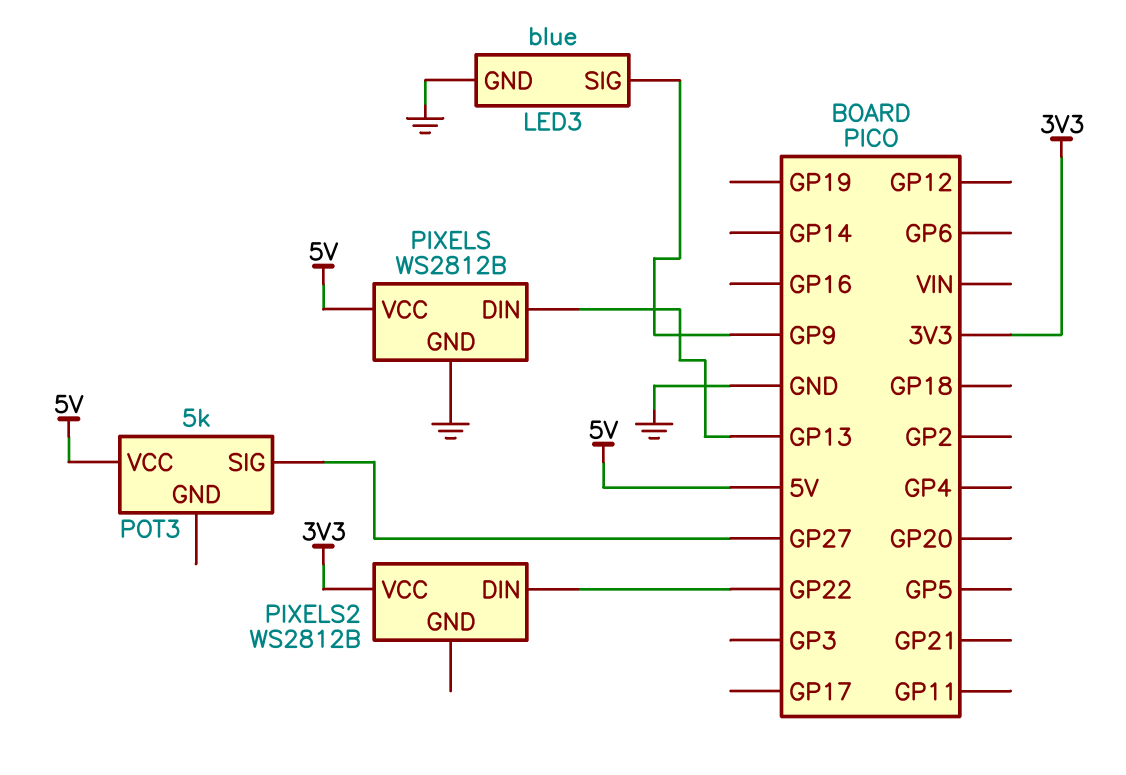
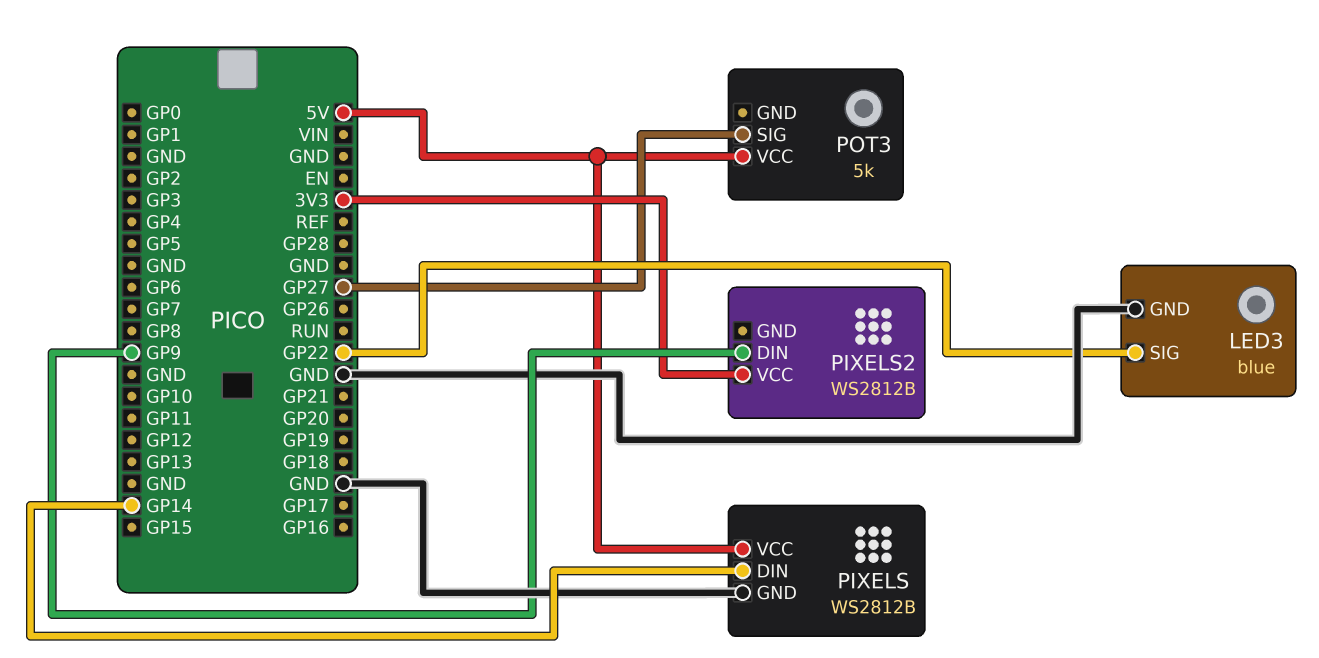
LED3 pin SIG: GP9 -> GP22
PIXELS pin DIN: GP13 -> GP14
PIXELS2 pin DIN: GP22 -> GP9

